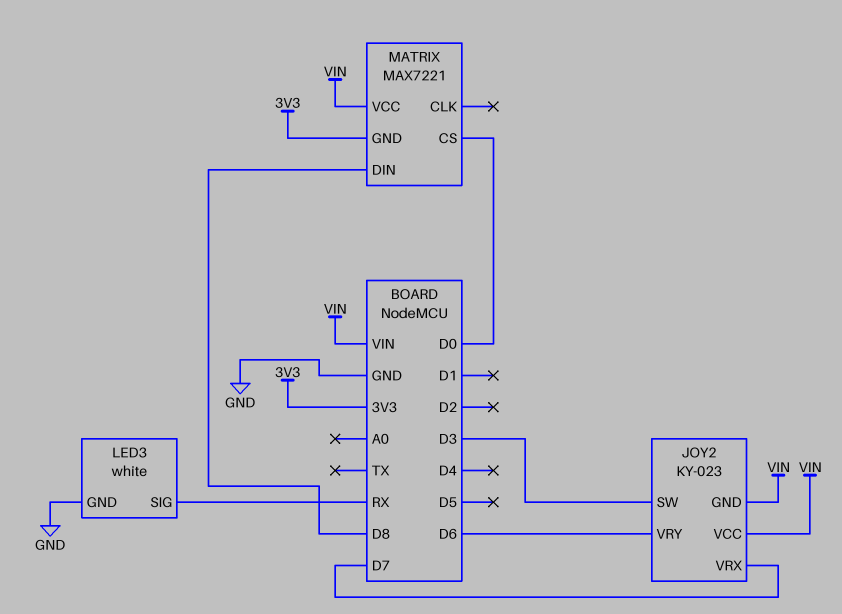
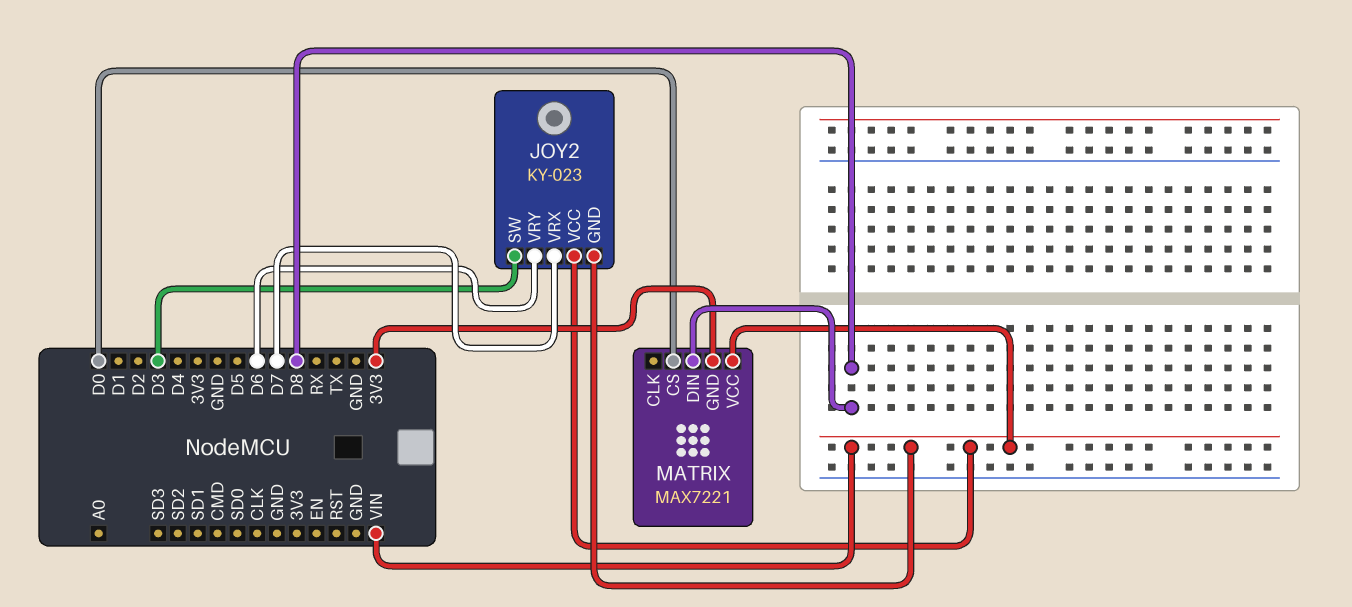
LED3: white -> none
LED3 pin GND: GND -> none
LED3 pin SIG: RX -> none

